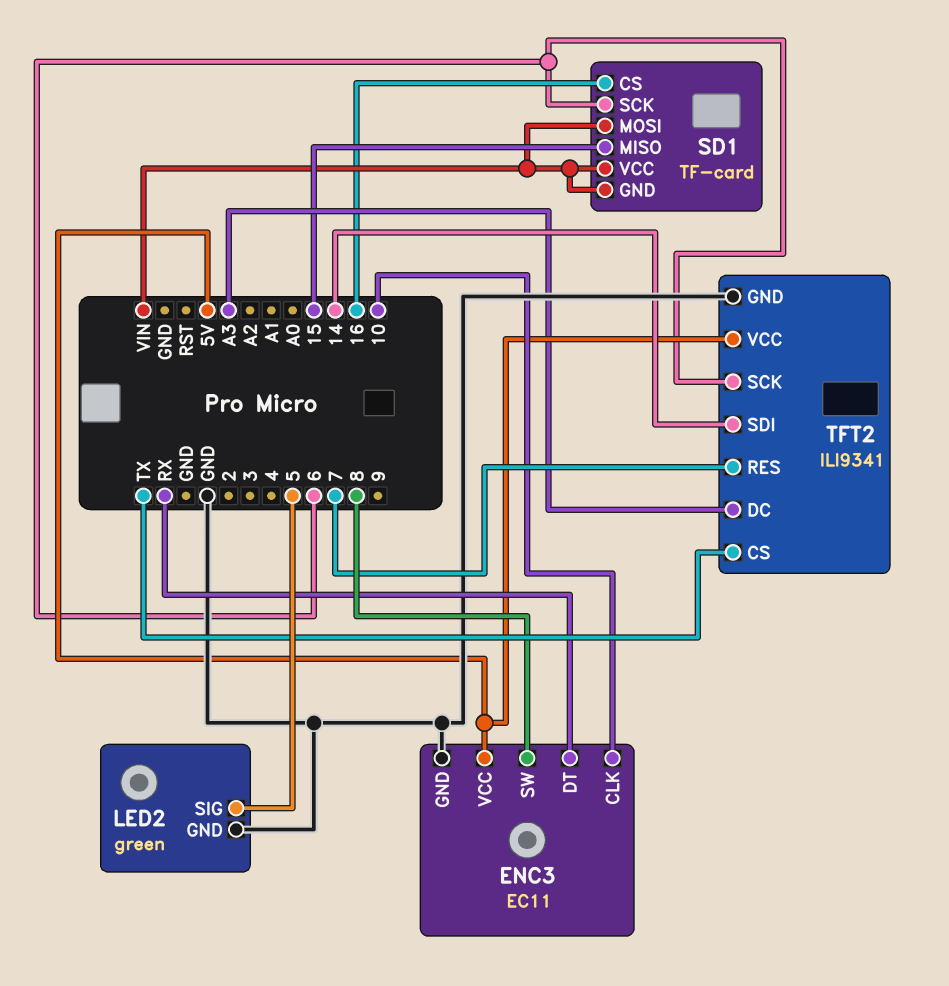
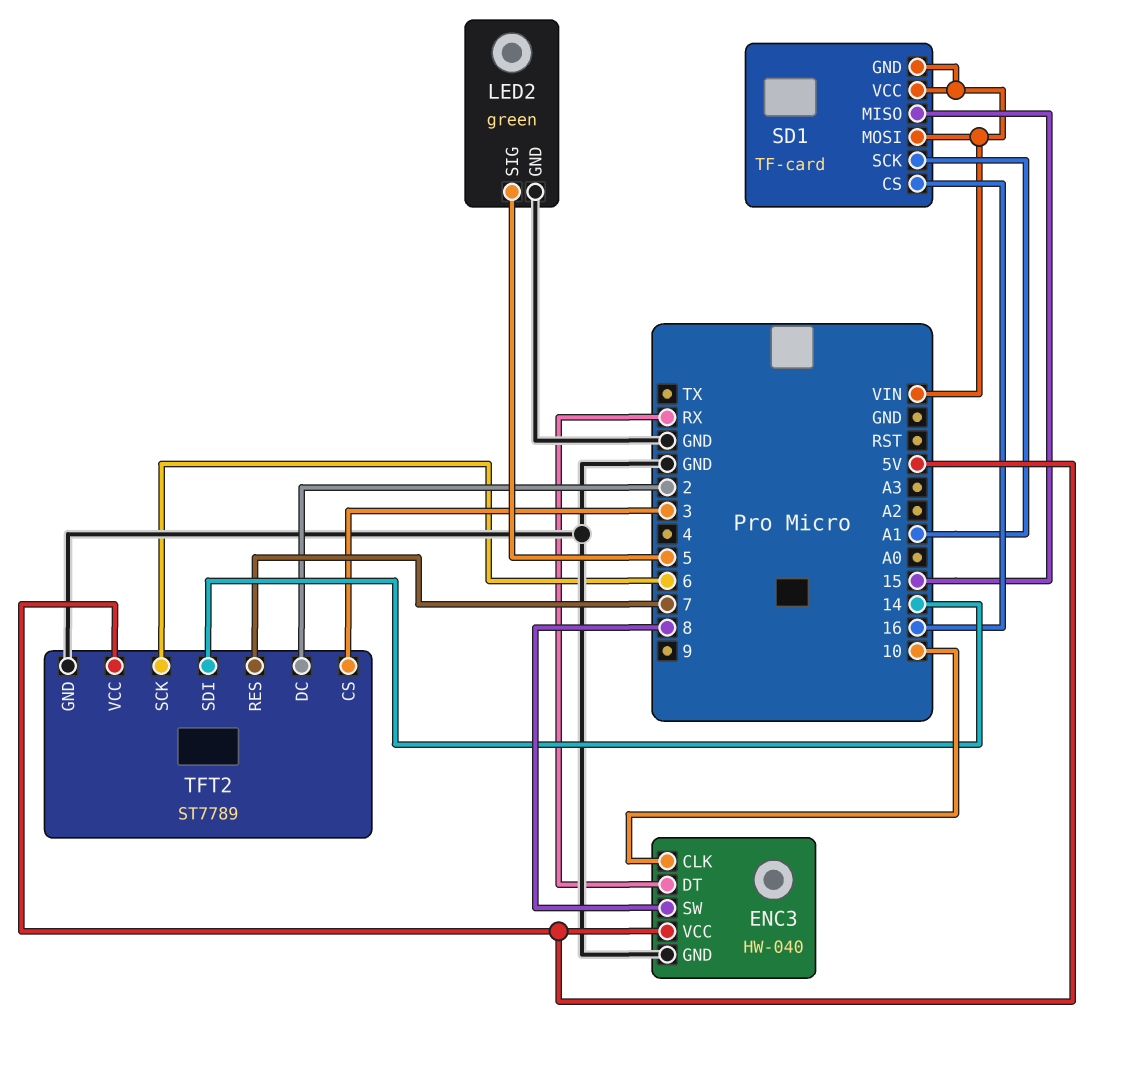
ENC3: EC11 -> HW-040
SD1 pin SCK: 6 -> A1
TFT2: ILI9341 -> ST7789
TFT2 pin CS: TX -> 3
TFT2 pin DC: A3 -> 2

